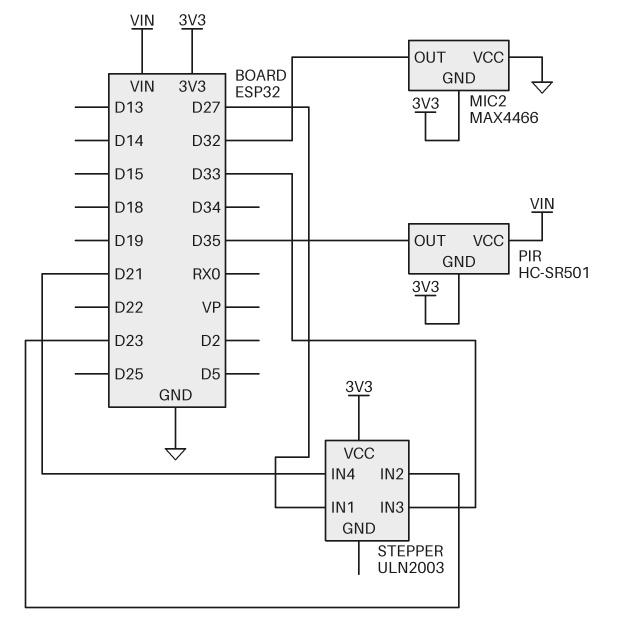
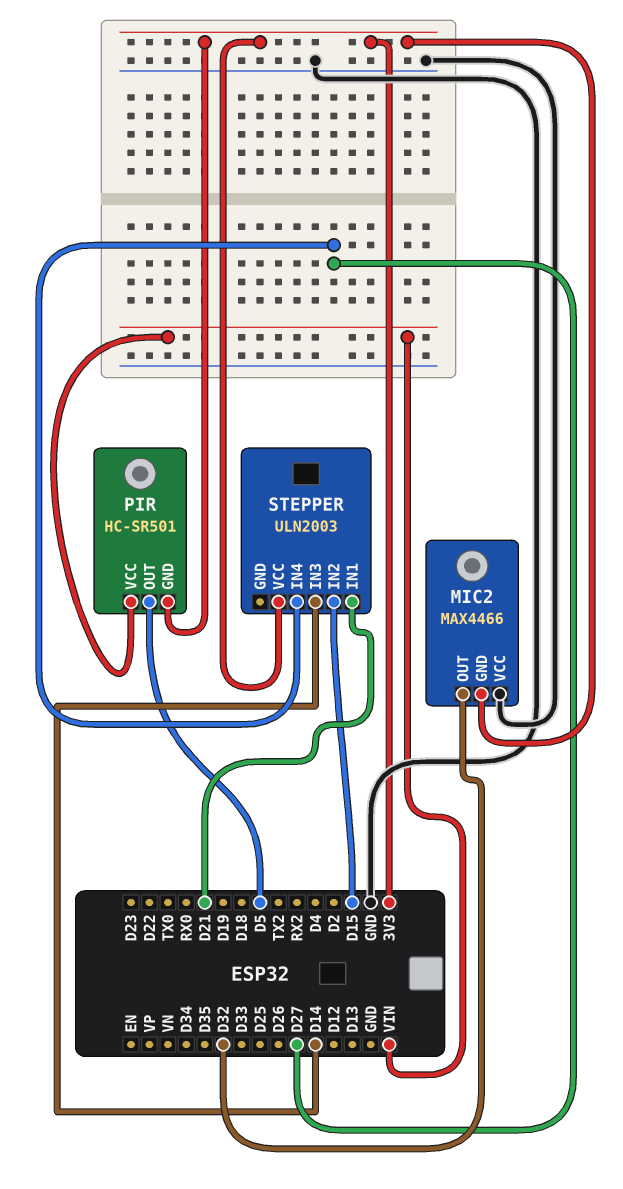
PIR pin OUT: D35 -> D5
STEPPER pin IN1: D27 -> D21
STEPPER pin IN2: D23 -> D15
STEPPER pin IN3: D33 -> D14
STEPPER pin IN4: D21 -> D27

